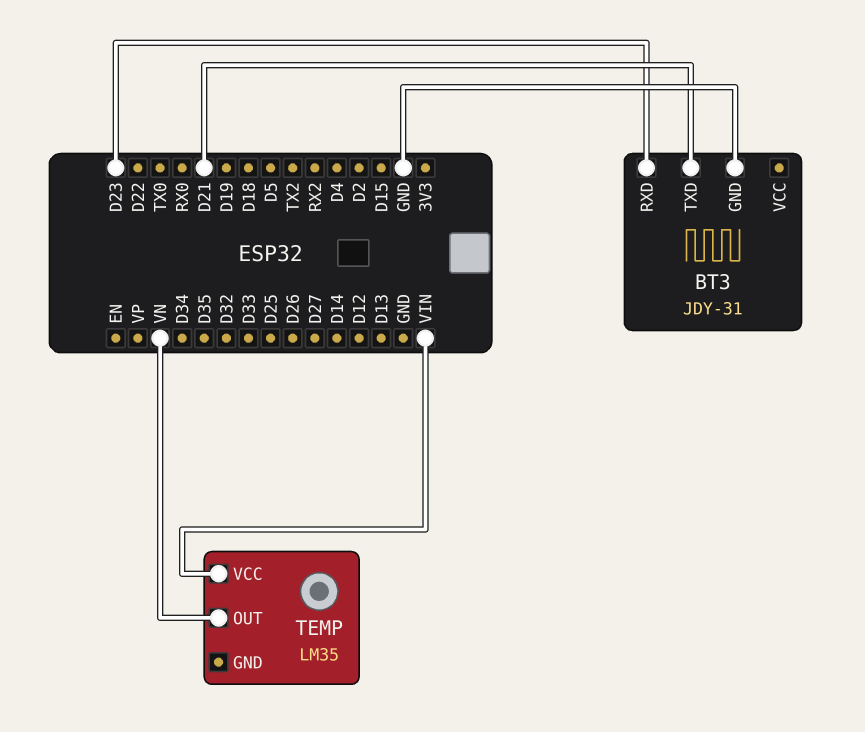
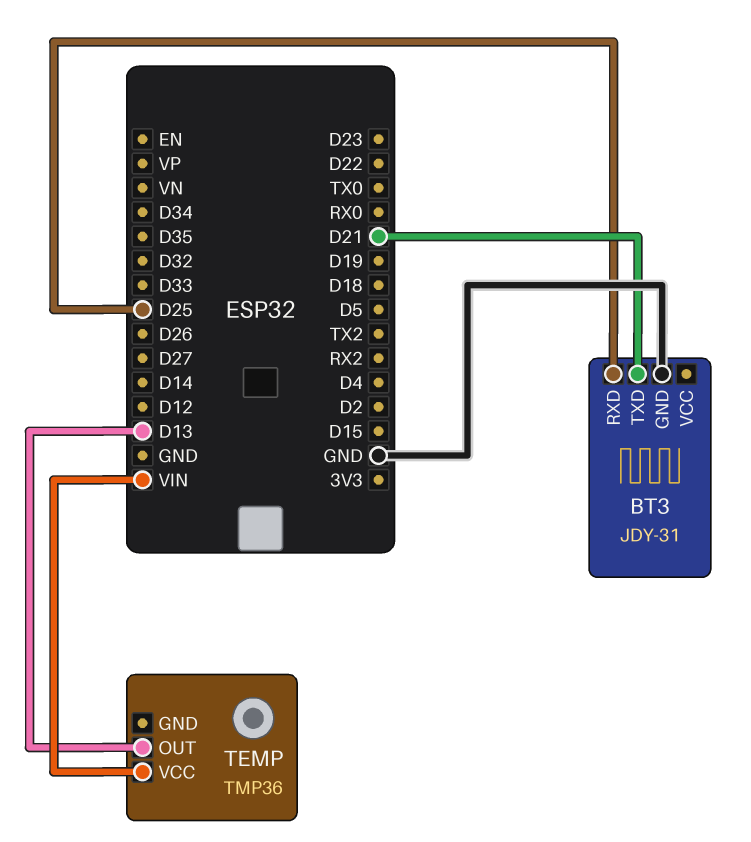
BT3 pin RXD: D23 -> D25
TEMP: LM35 -> TMP36
TEMP pin OUT: VN -> D13

